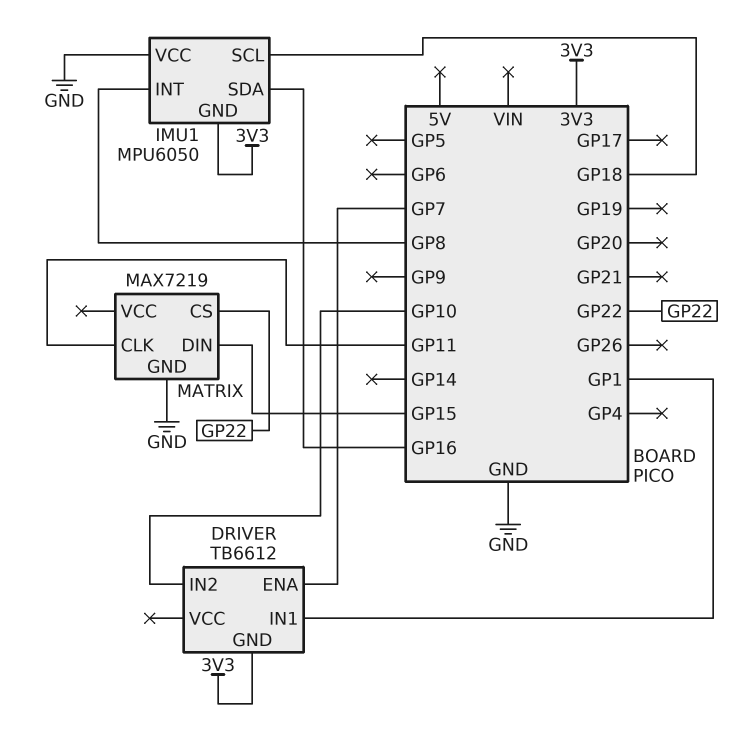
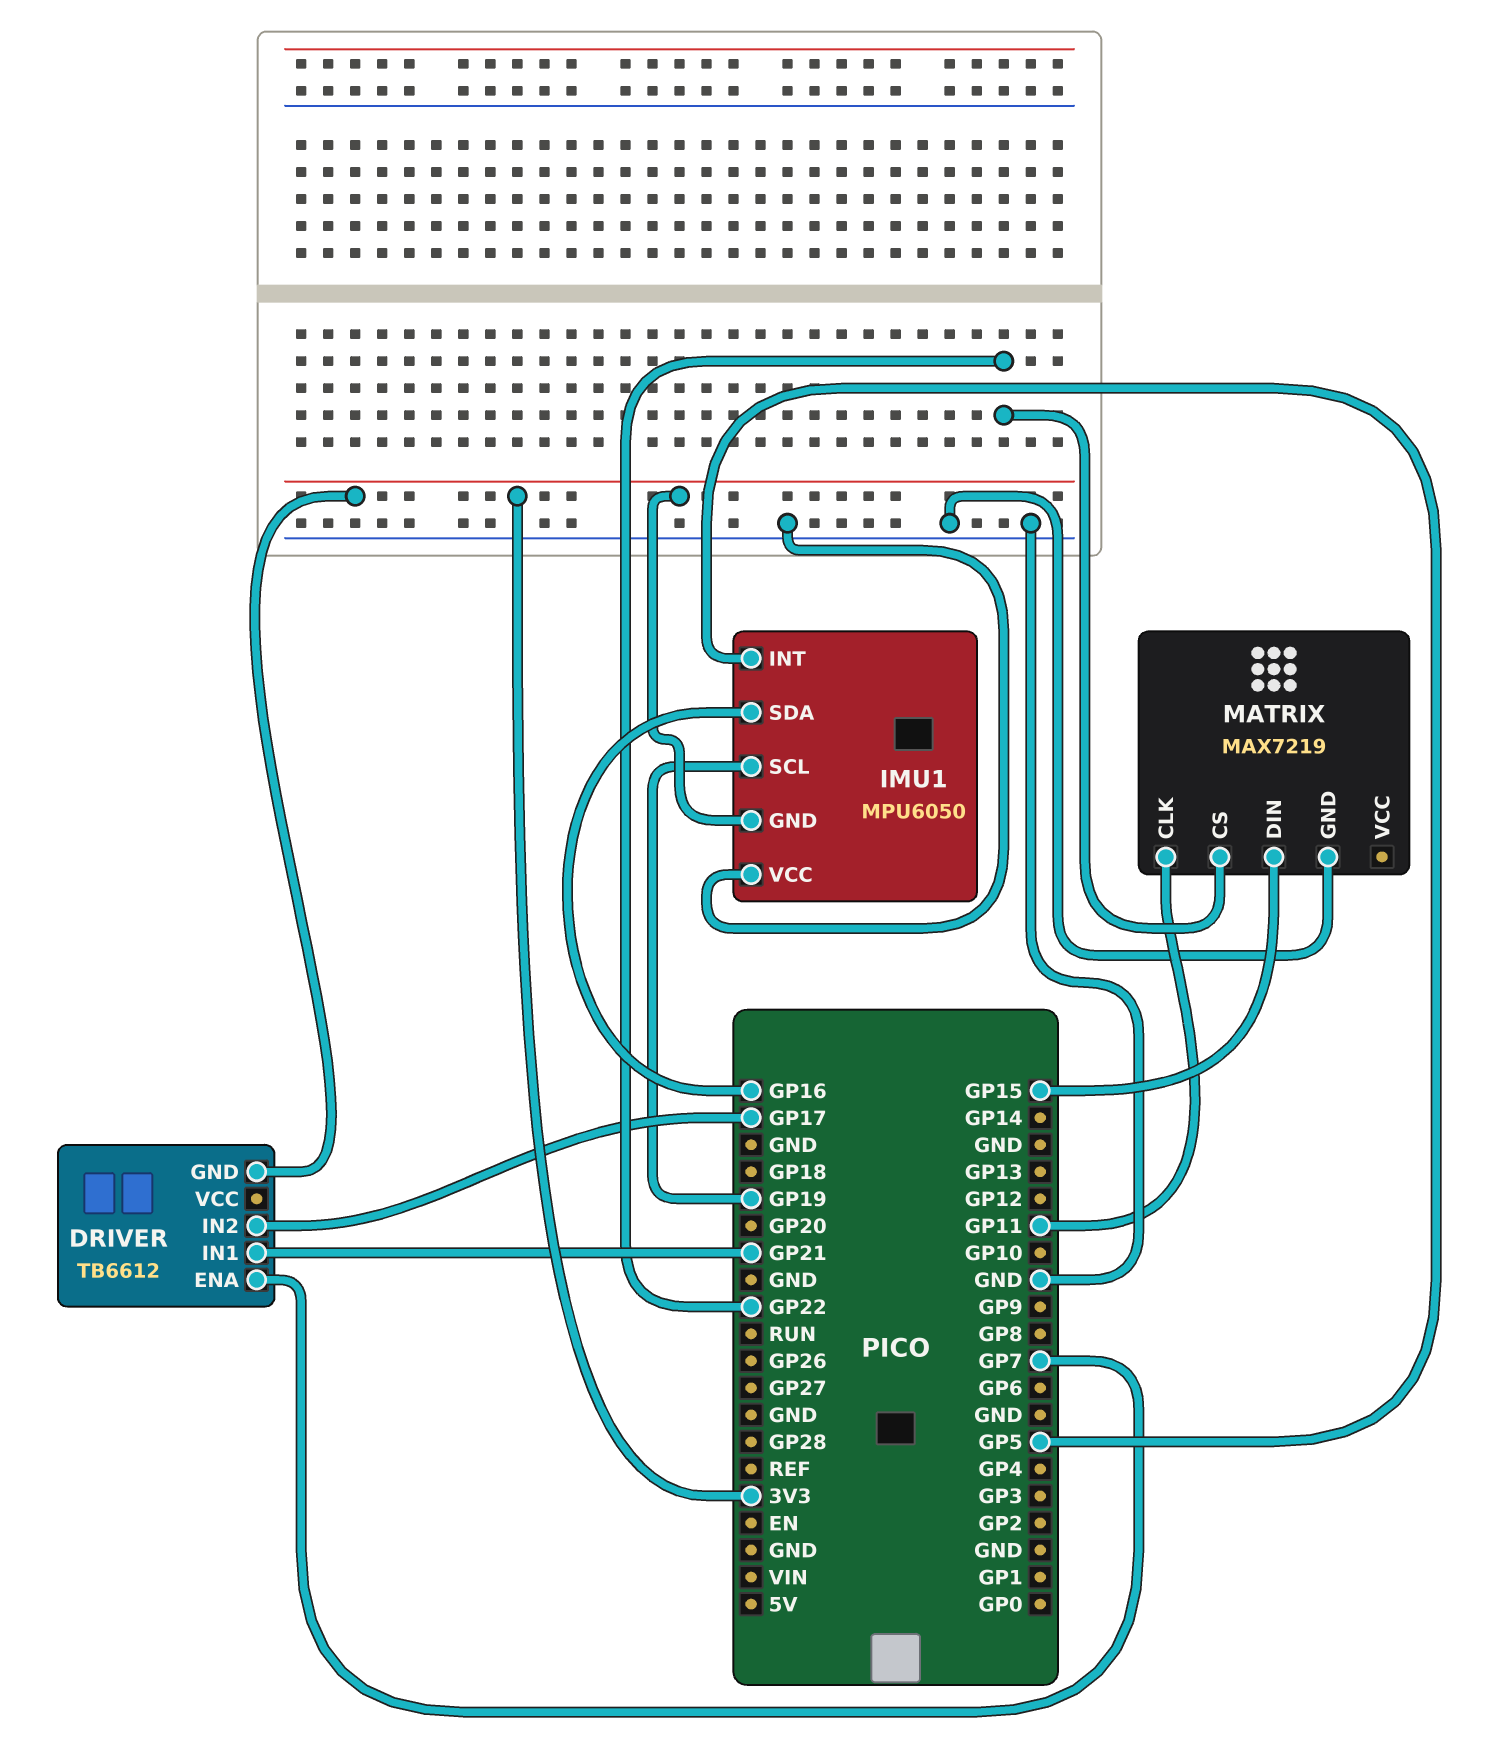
DRIVER pin IN1: GP1 -> GP21
DRIVER pin IN2: GP10 -> GP17
IMU1 pin INT: GP8 -> GP5
IMU1 pin SCL: GP18 -> GP19

